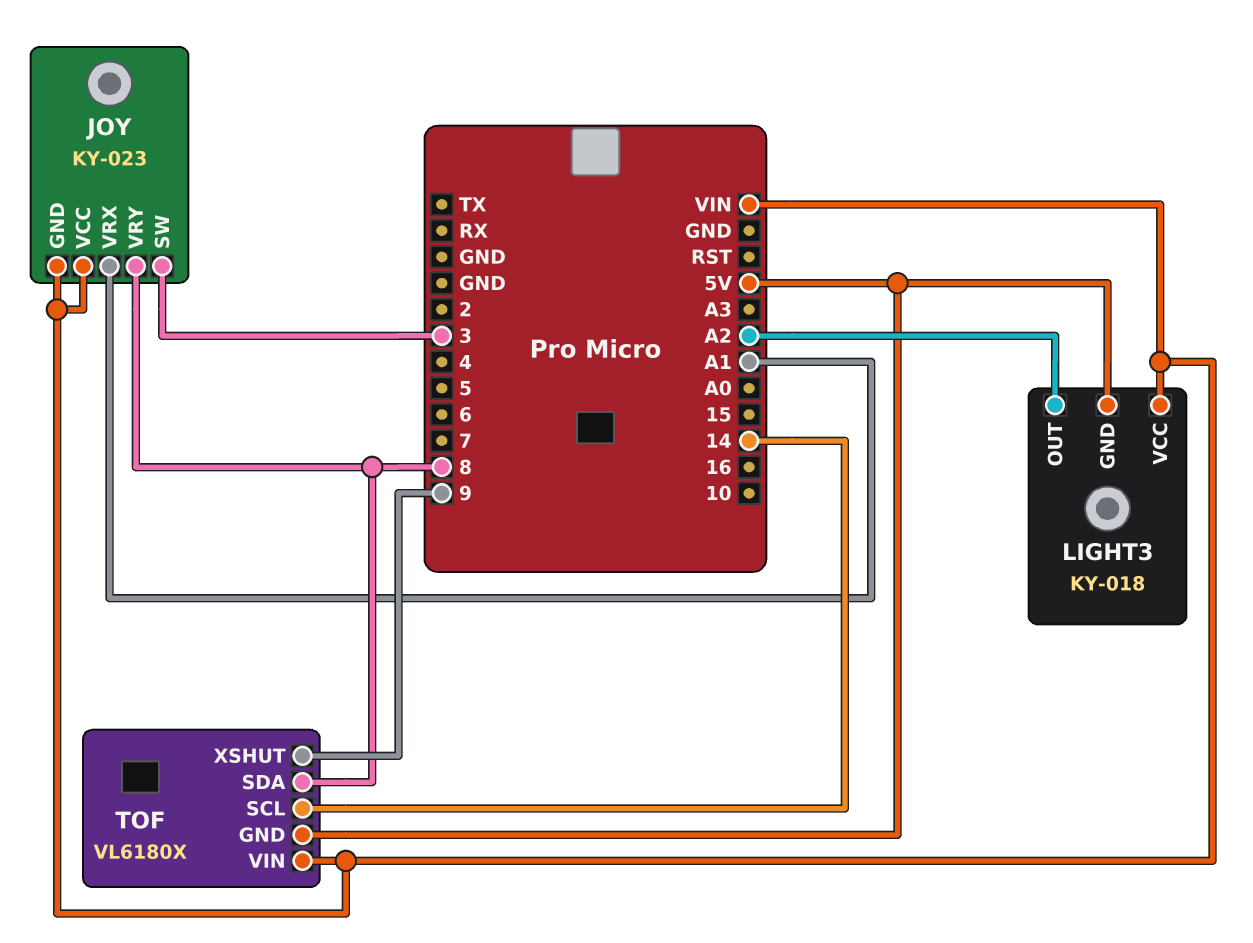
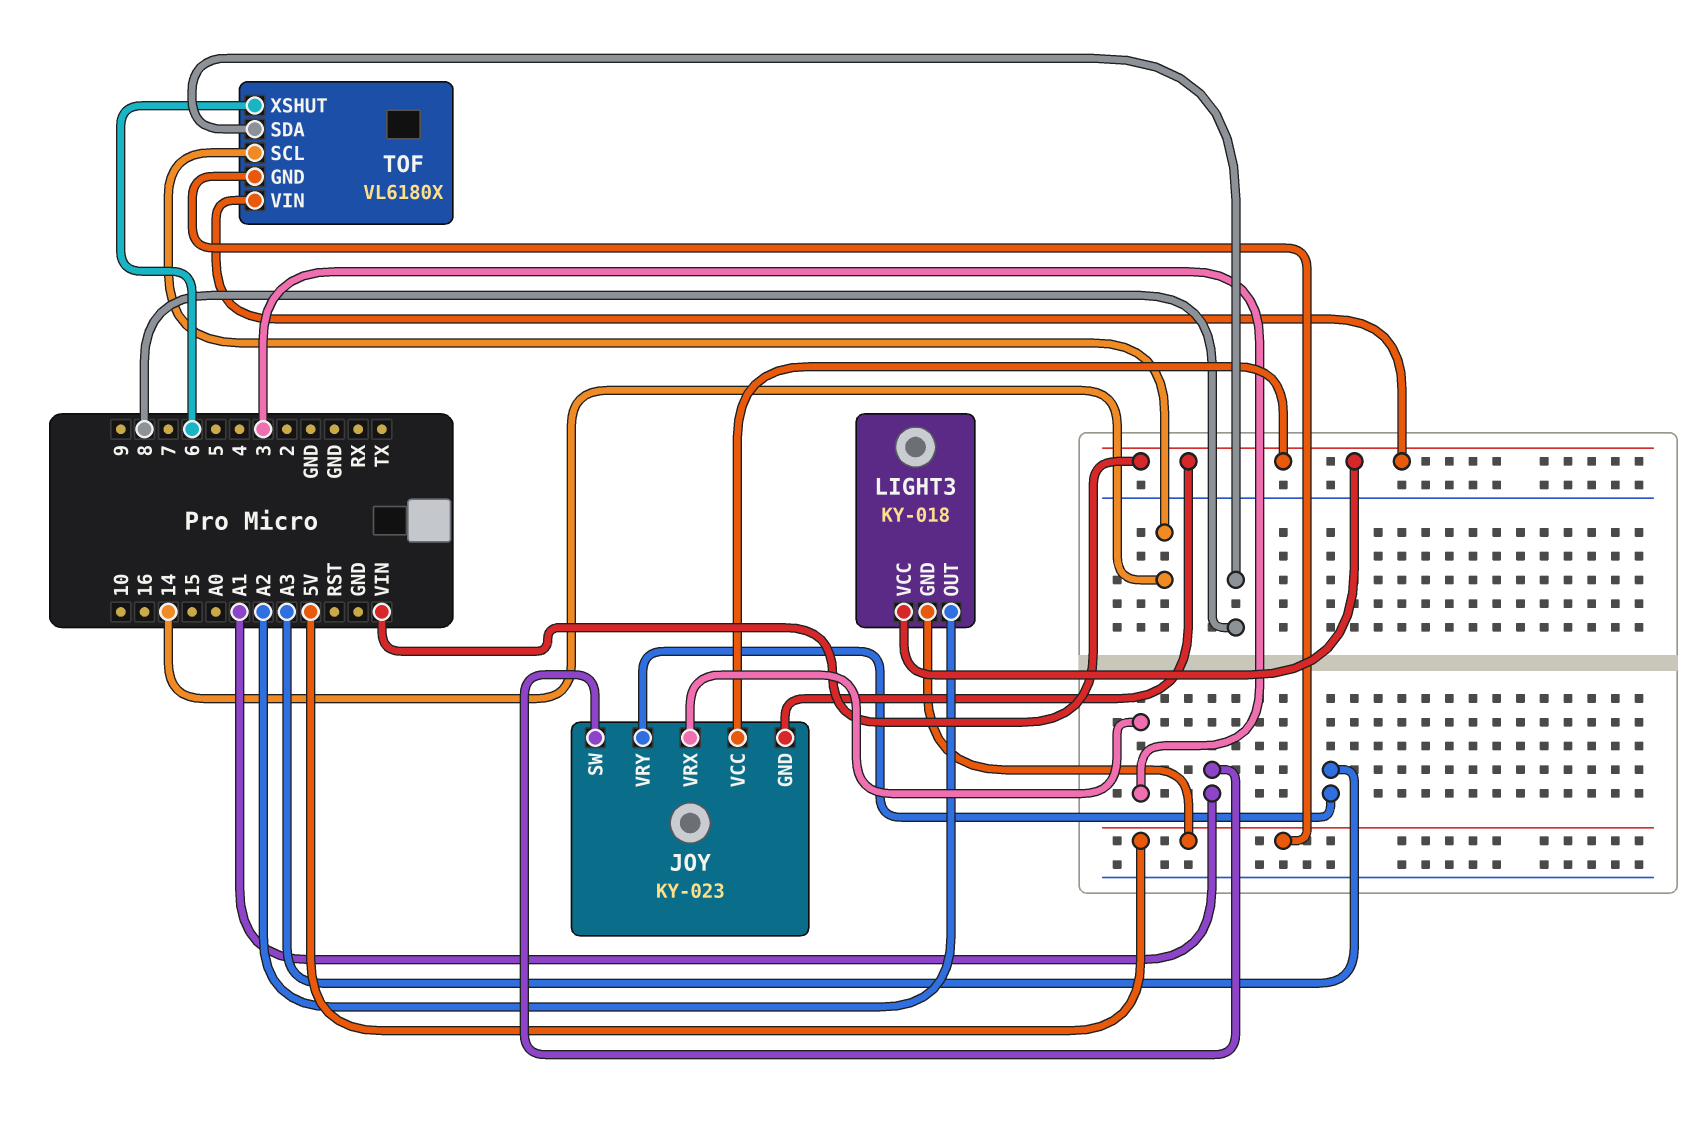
JOY pin SW: 3 -> A1
JOY pin VRX: A1 -> 3
JOY pin VRY: 8 -> A3
TOF pin XSHUT: 9 -> 6

